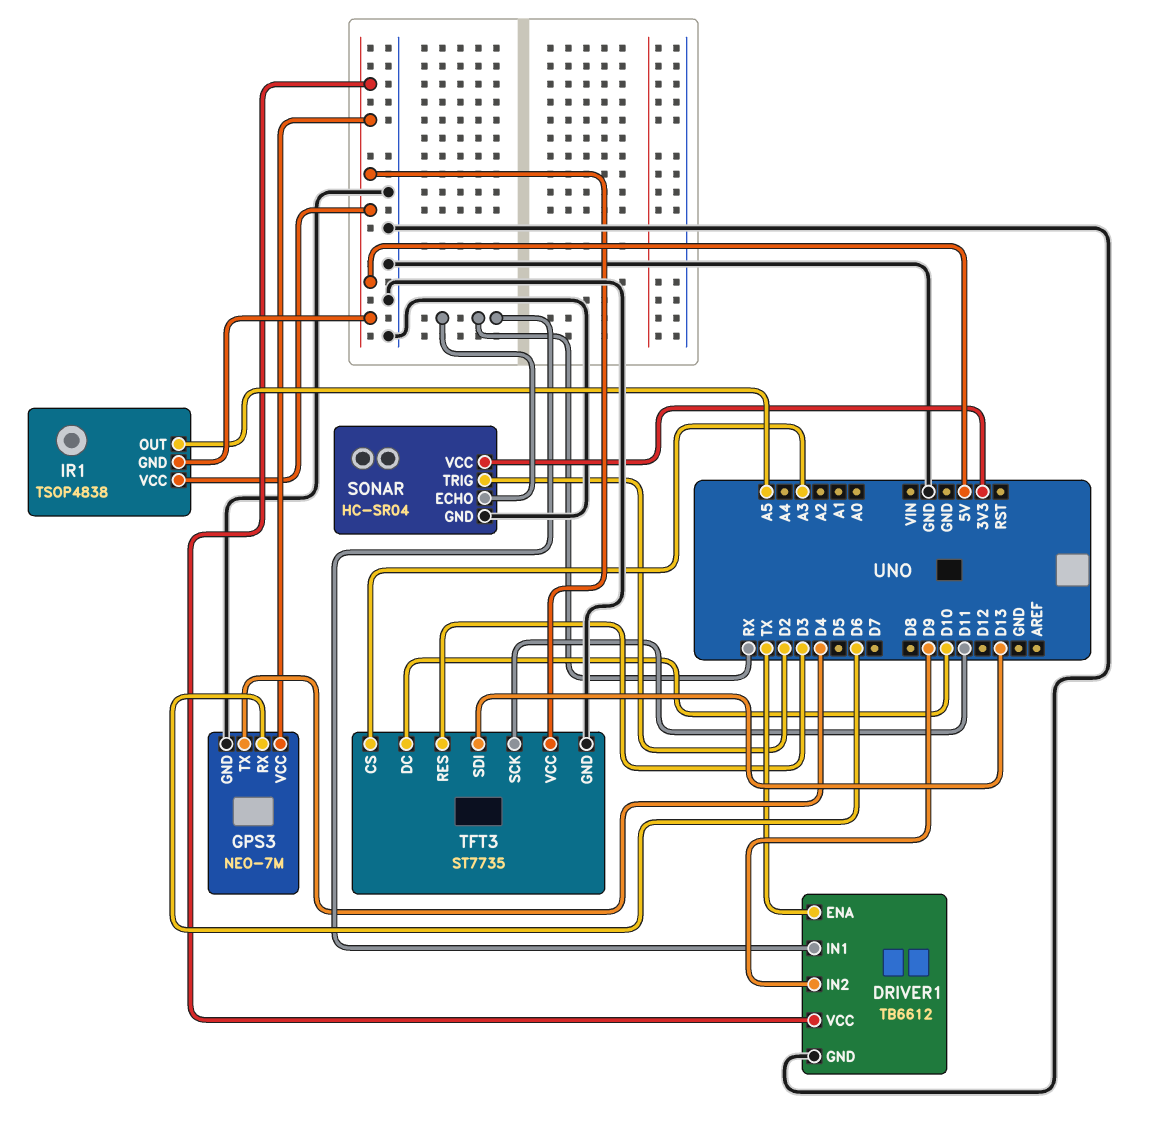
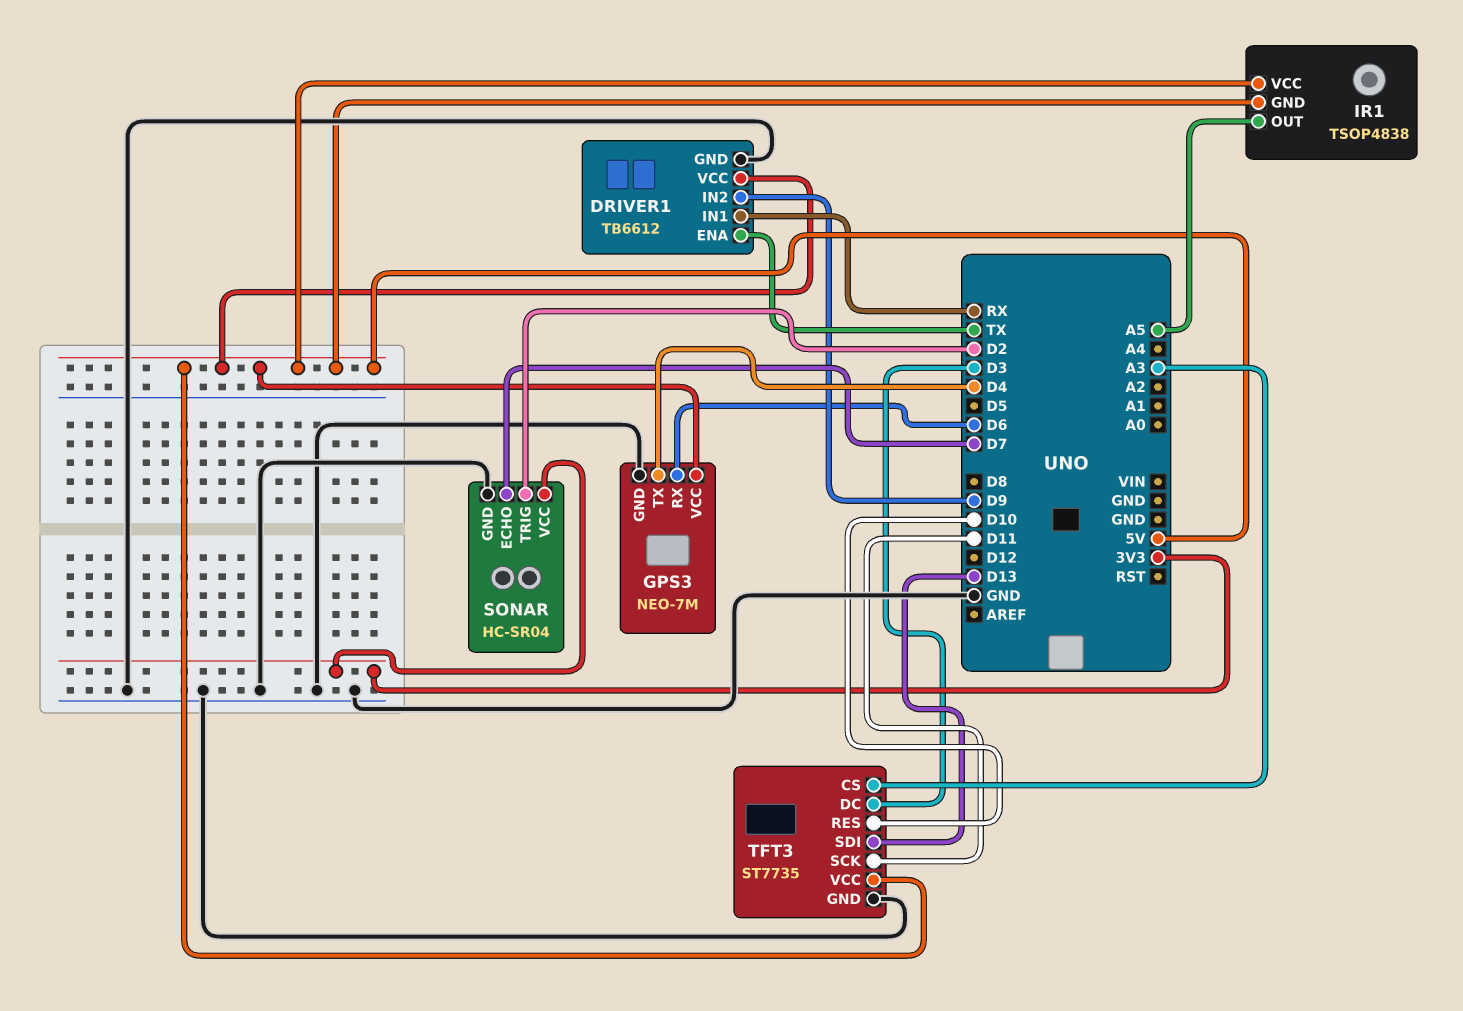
SONAR pin ECHO: RX -> D7
TFT3 pin DC: D10 -> D3
TFT3 pin RES: D3 -> D10

